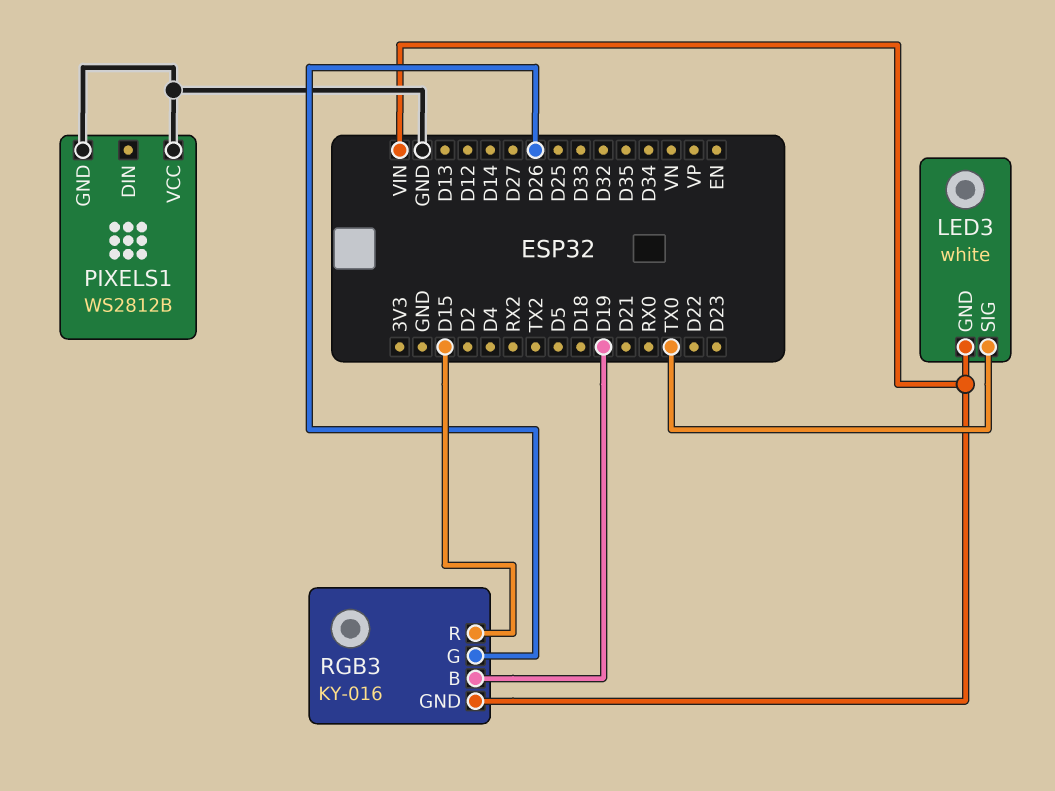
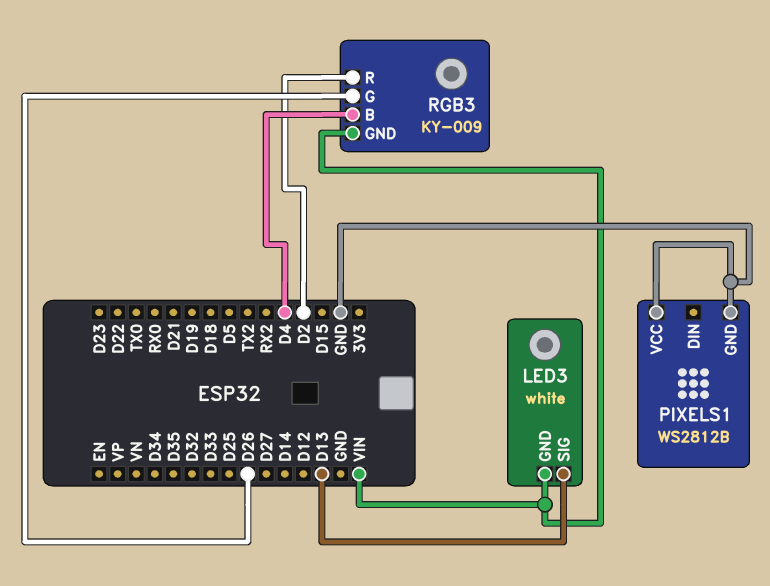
LED3 pin SIG: TX0 -> D13
RGB3: KY-016 -> KY-009
RGB3 pin B: D19 -> D4
RGB3 pin R: D15 -> D2

